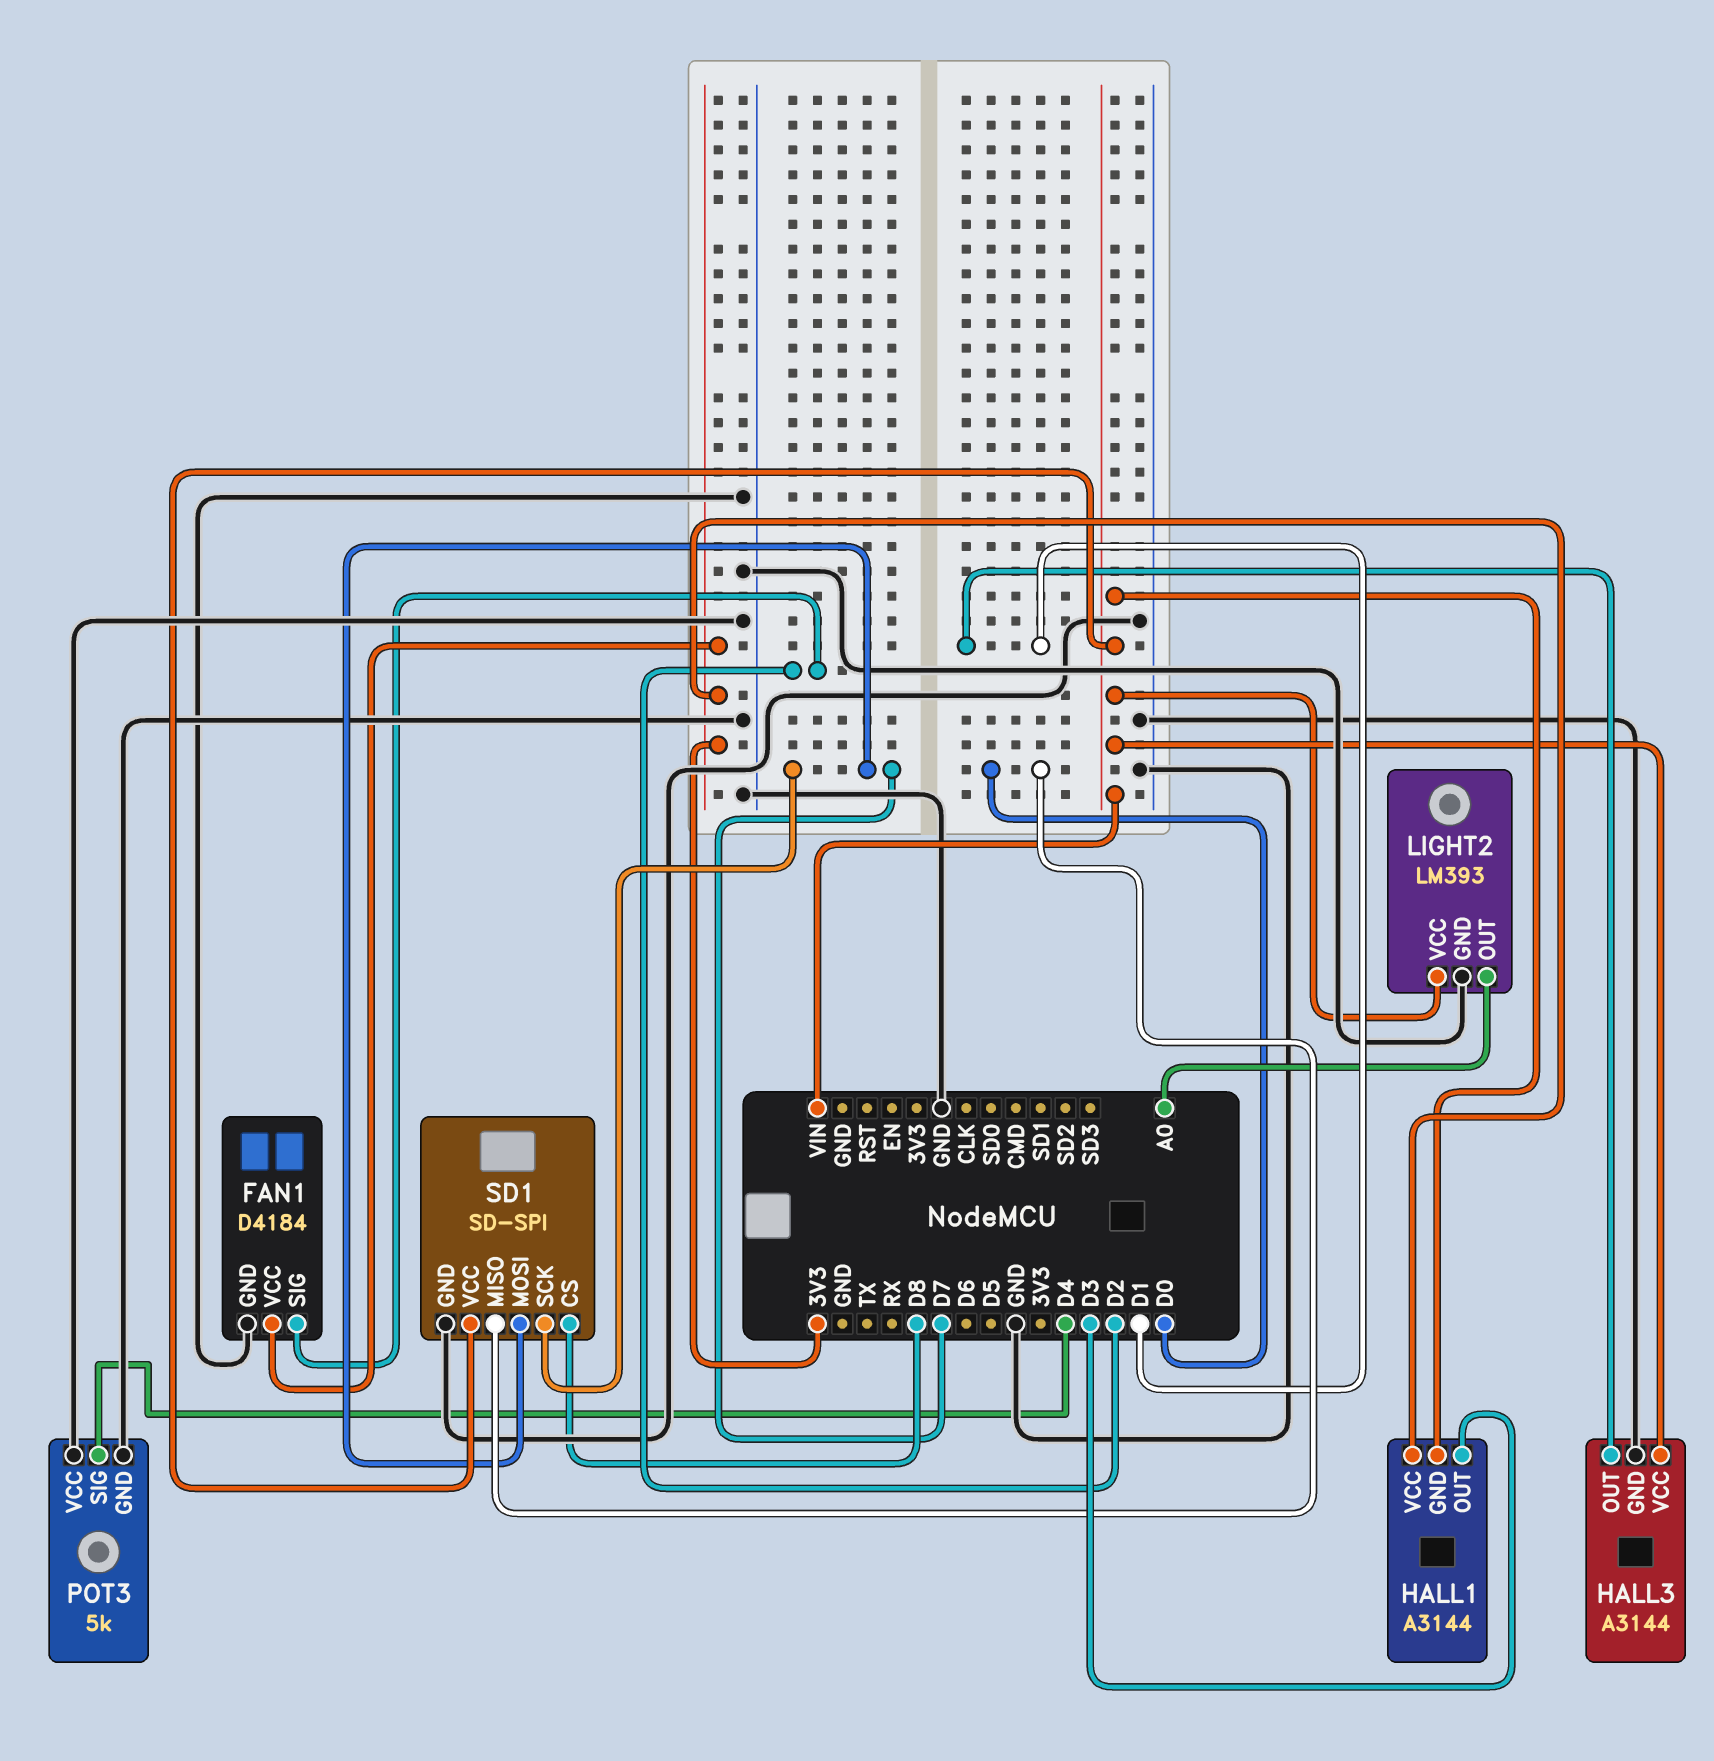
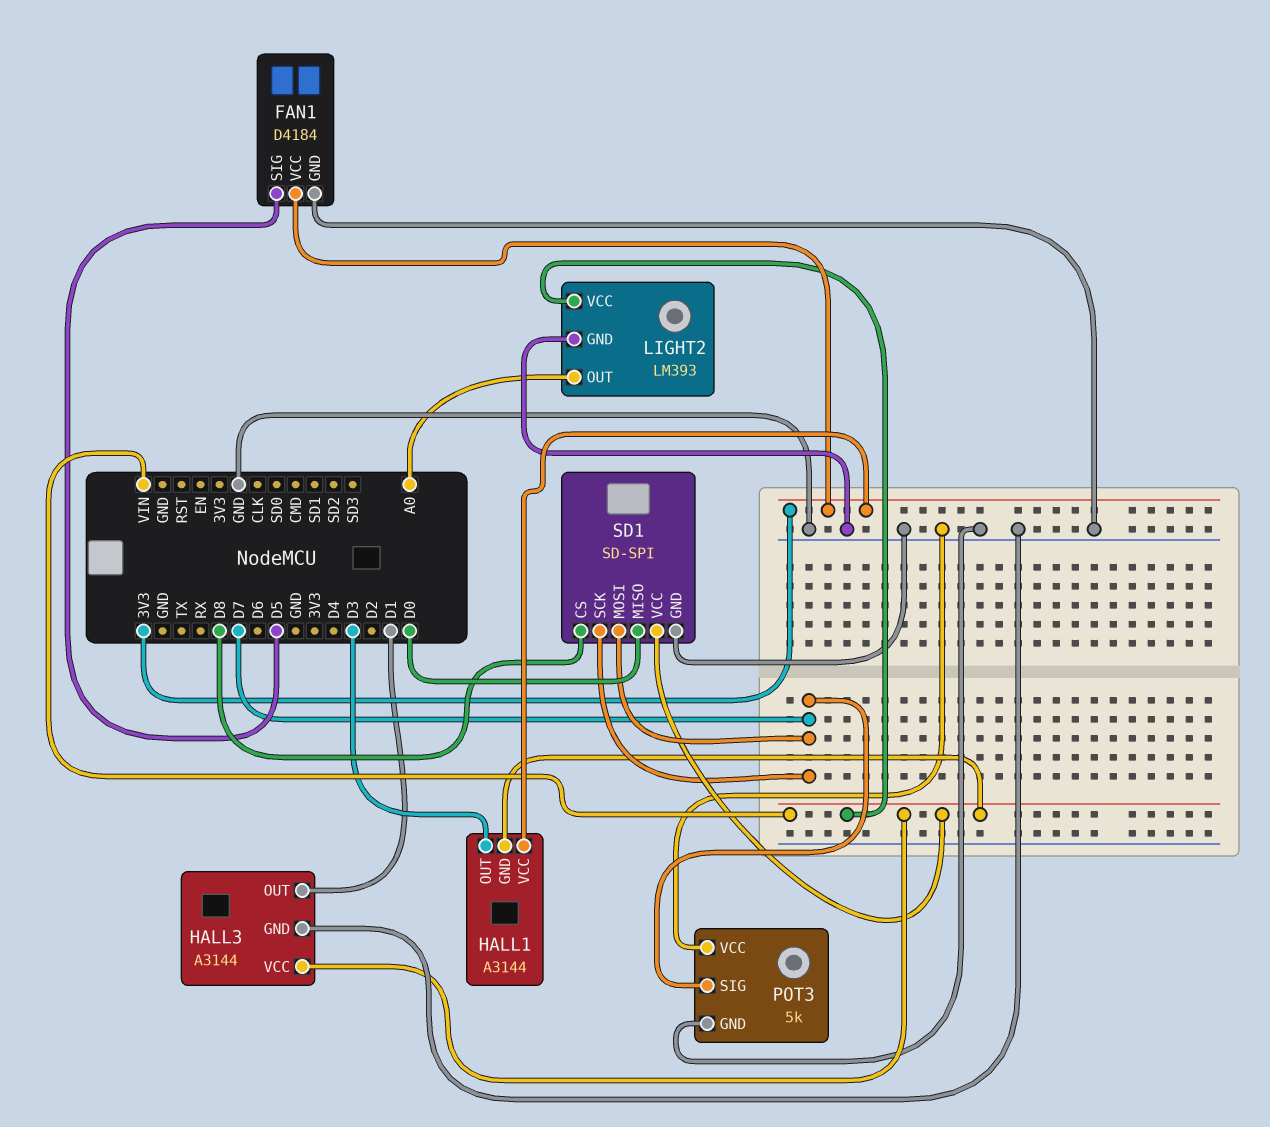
FAN1 pin SIG: D2 -> D5
POT3 pin SIG: D4 -> D7

